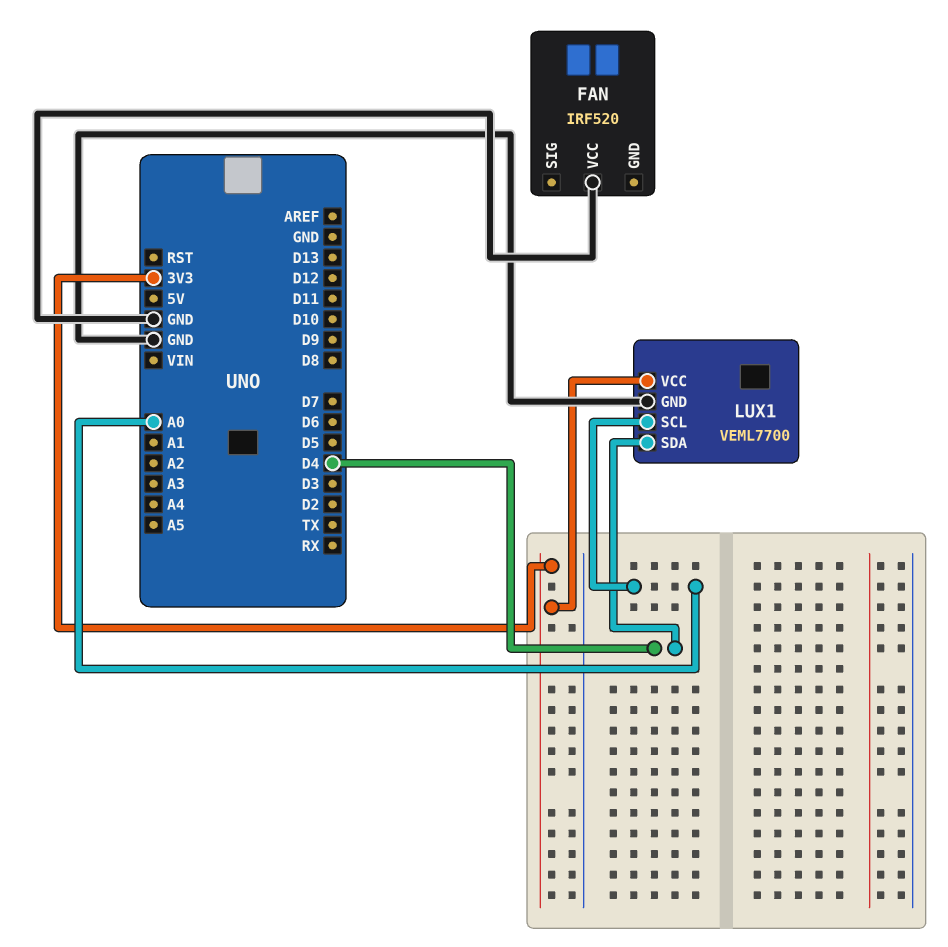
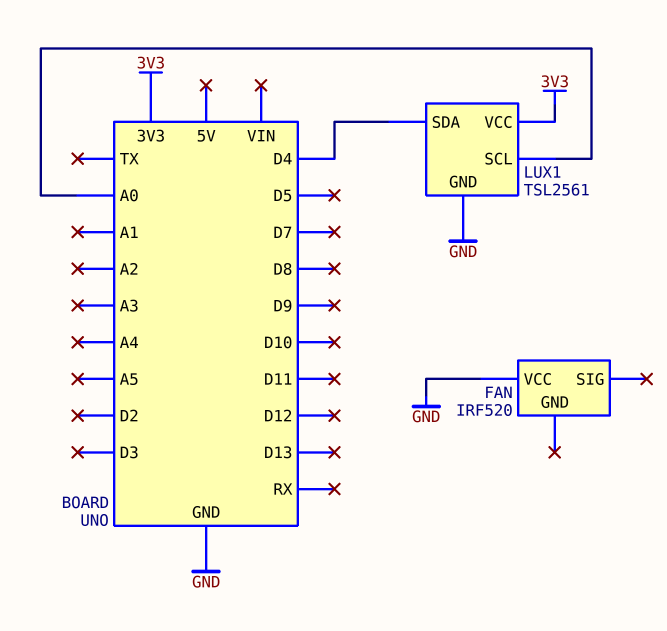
LUX1: VEML7700 -> TSL2561

